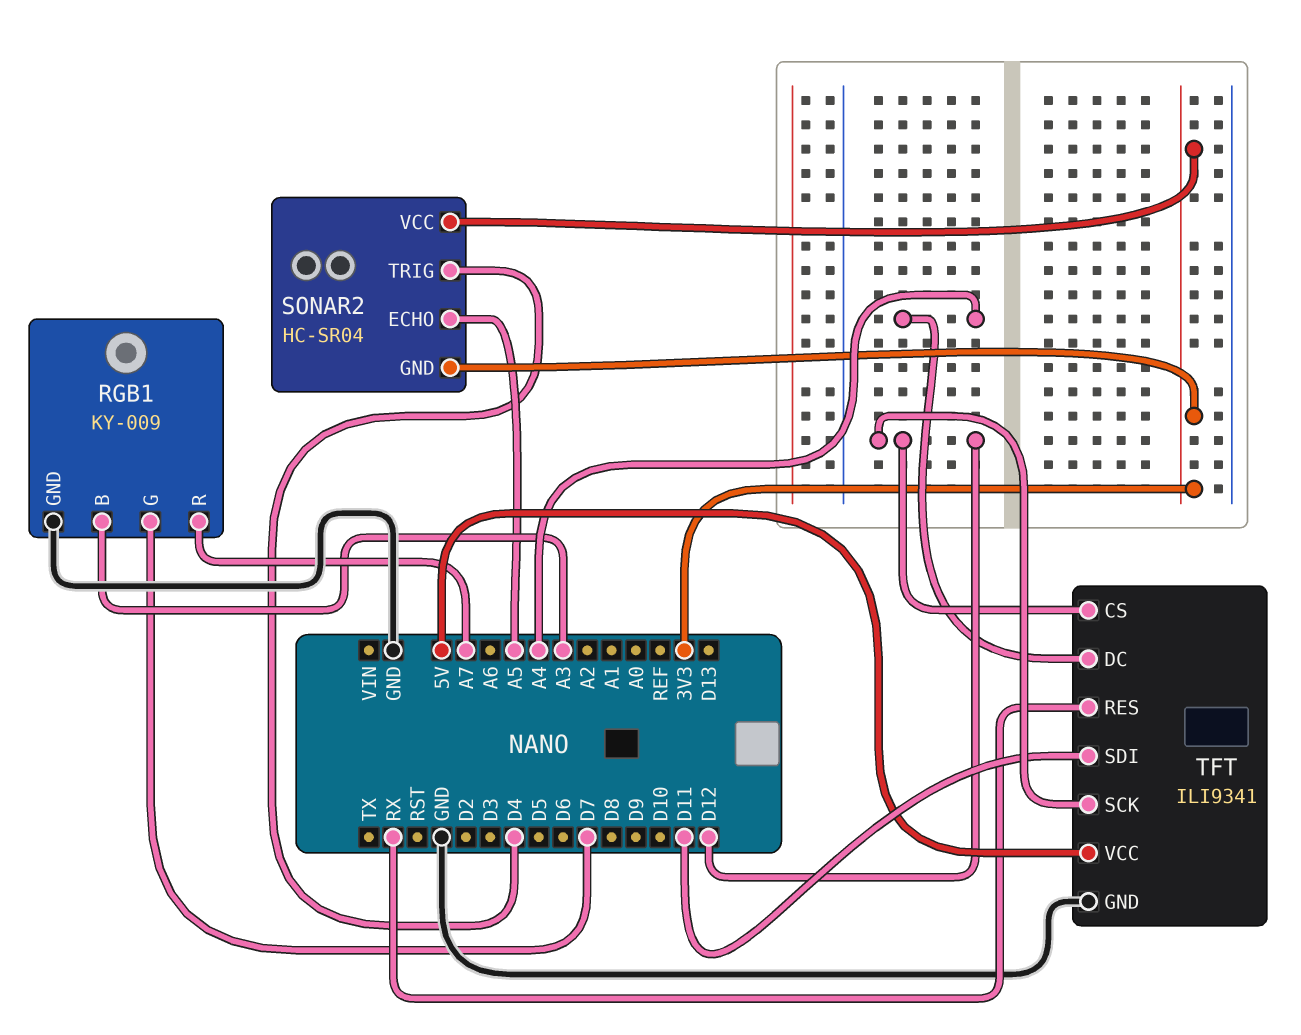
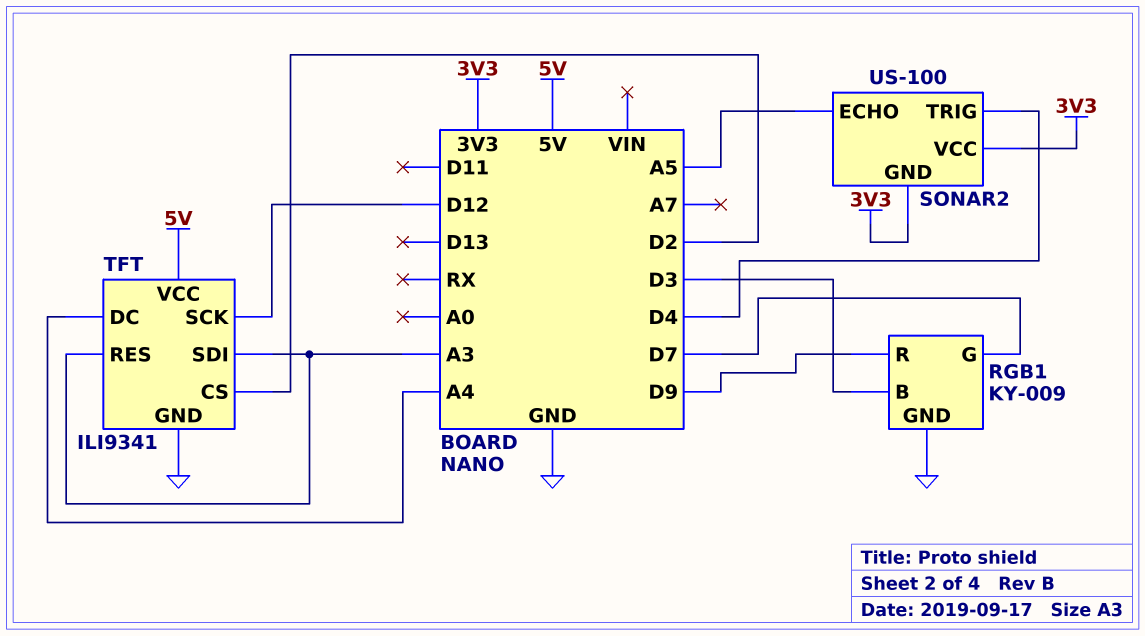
RGB1 pin B: A3 -> D3
RGB1 pin R: A7 -> D9
SONAR2: HC-SR04 -> US-100
TFT pin CS: D12 -> D2
TFT pin RES: RX -> A3
TFT pin SDI: D11 -> A3

